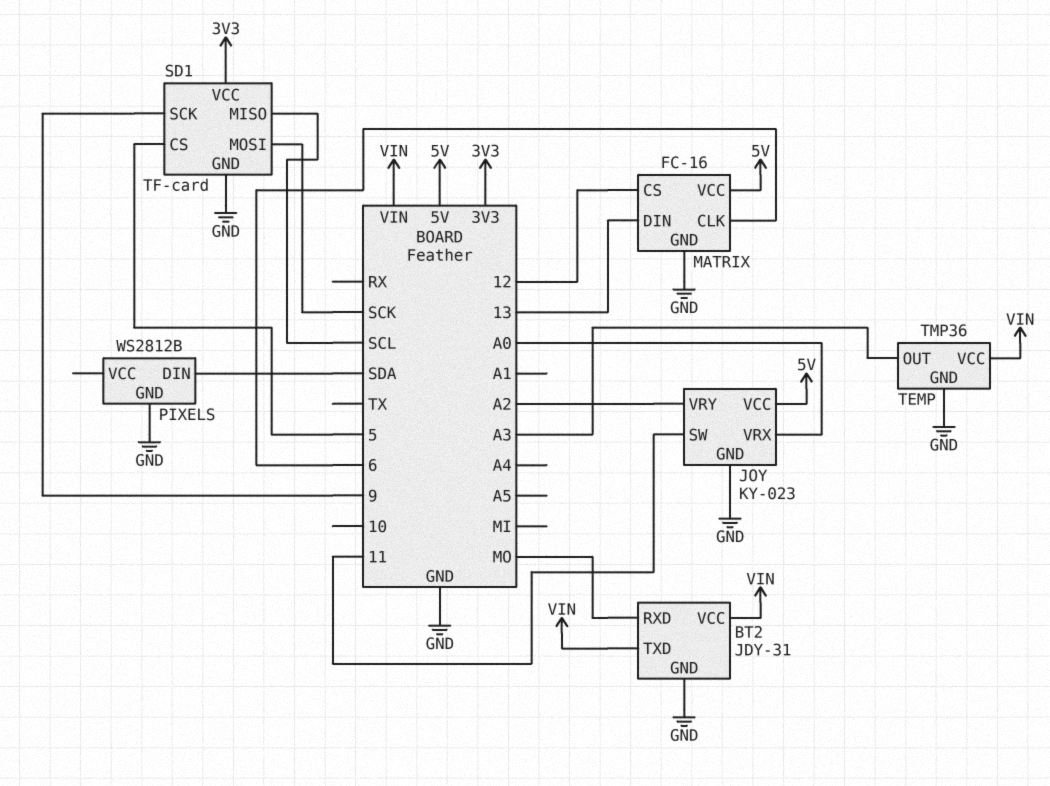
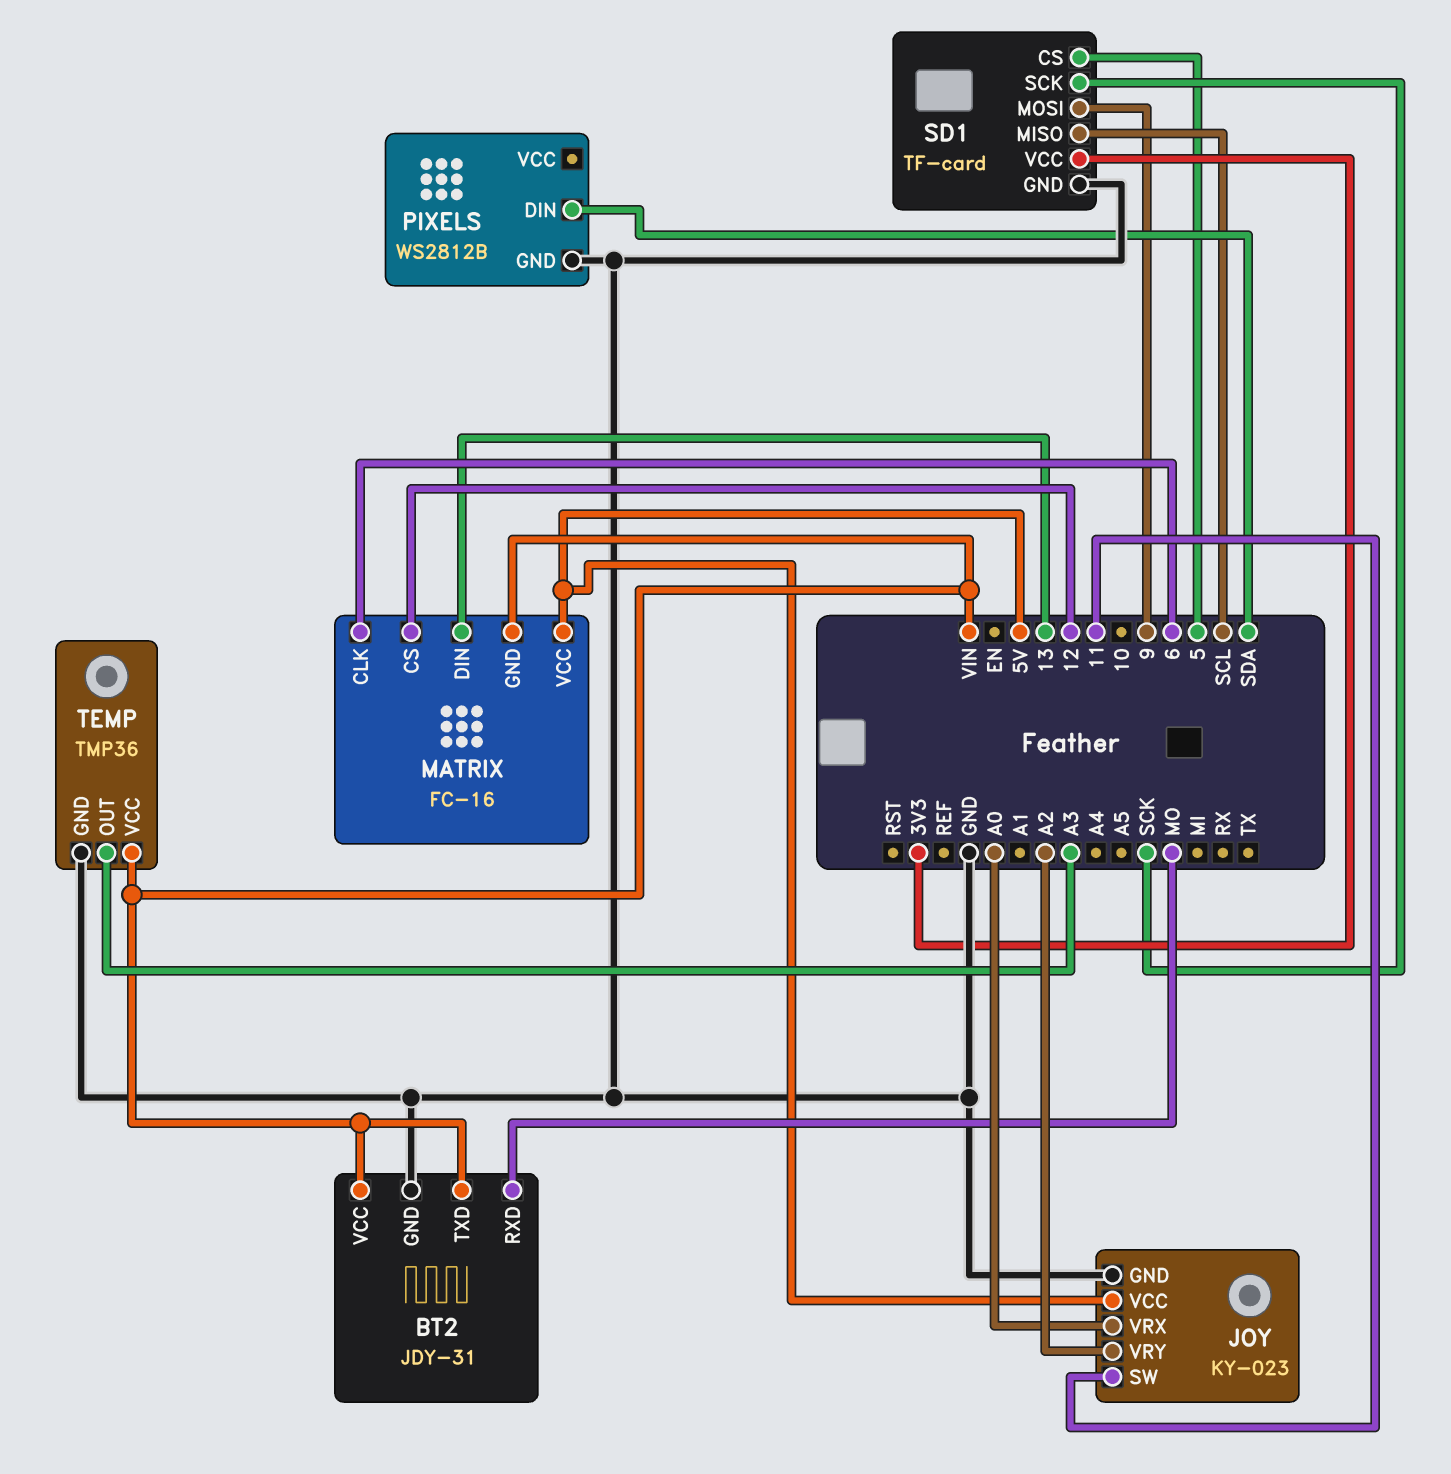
MATRIX pin GND: GND -> VIN
SD1 pin MOSI: SCK -> 9
SD1 pin SCK: 9 -> SCK

